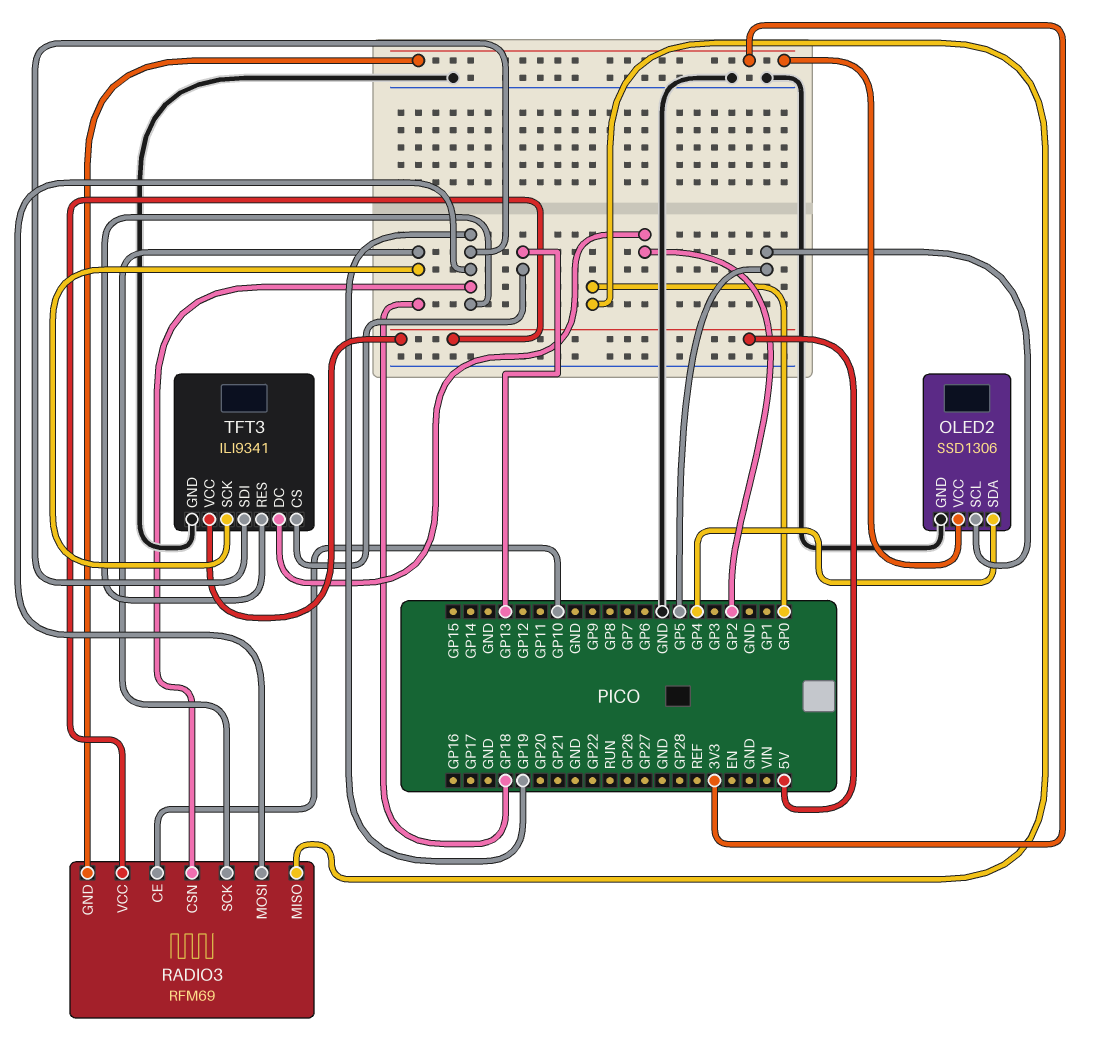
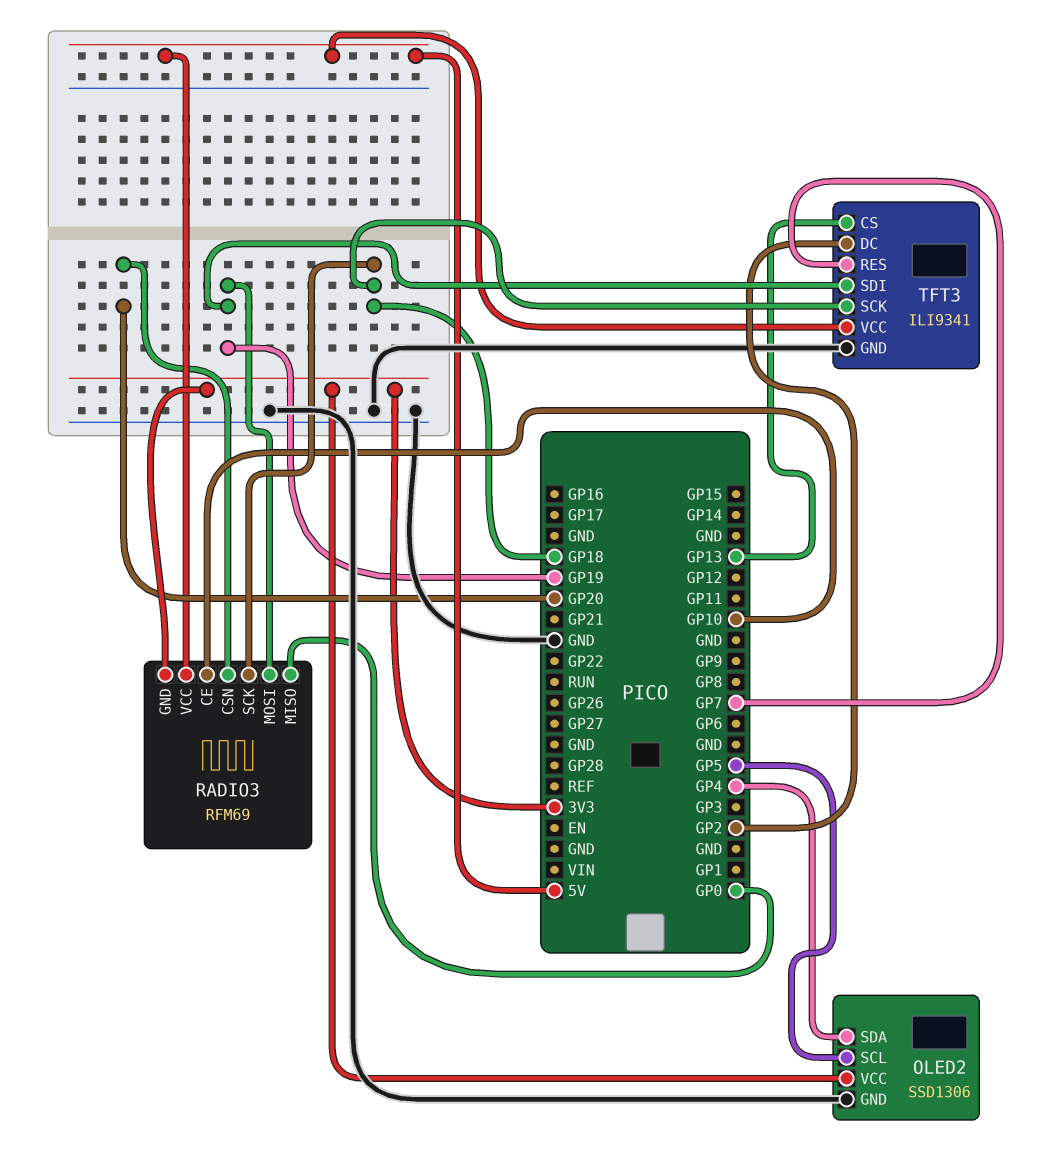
RADIO3 pin CSN: GP19 -> GP20
TFT3 pin RES: GP19 -> GP7

